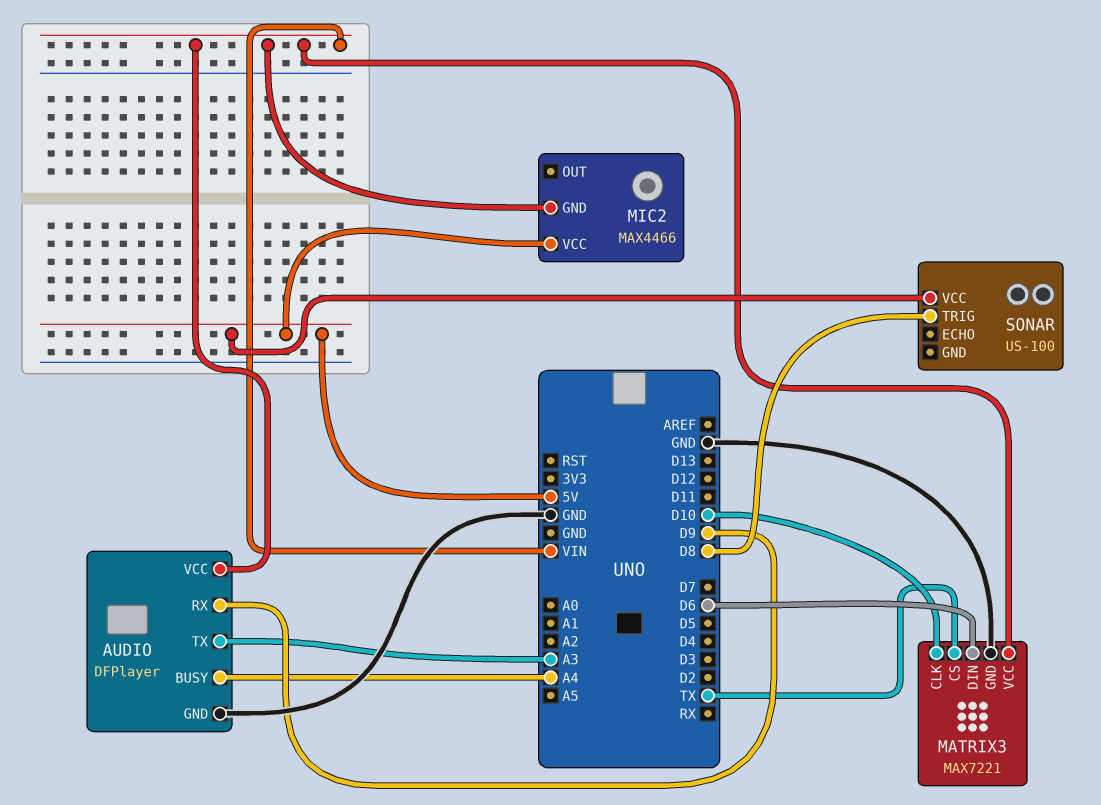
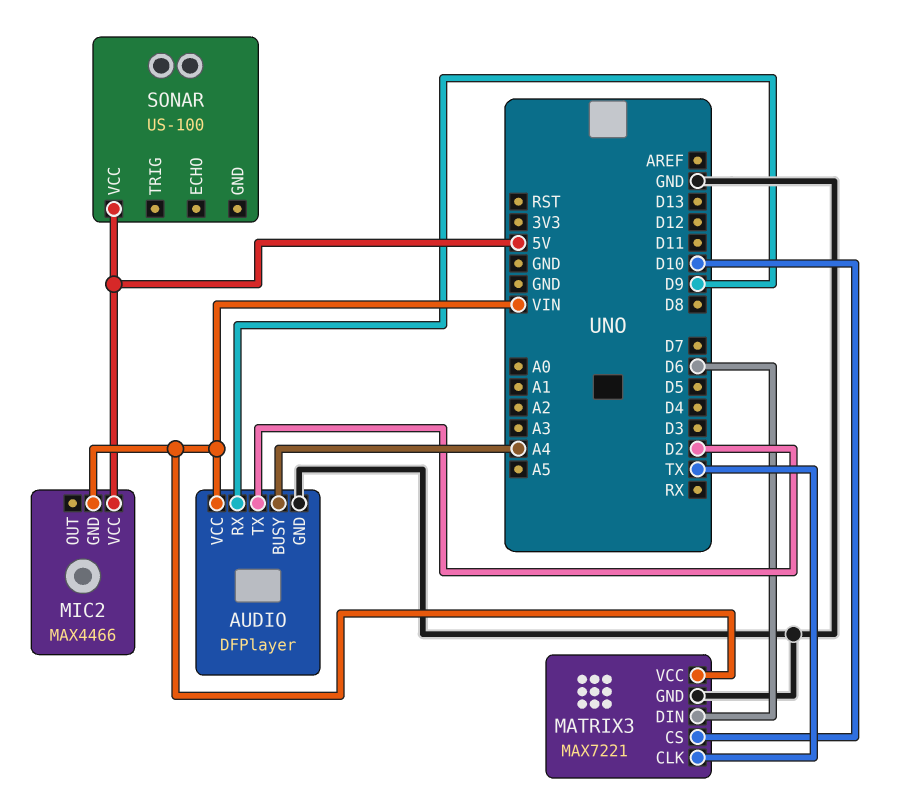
AUDIO pin TX: A3 -> D2
MATRIX3 pin CLK: D10 -> TX
MATRIX3 pin CS: TX -> D10
SONAR pin TRIG: D8 -> none

